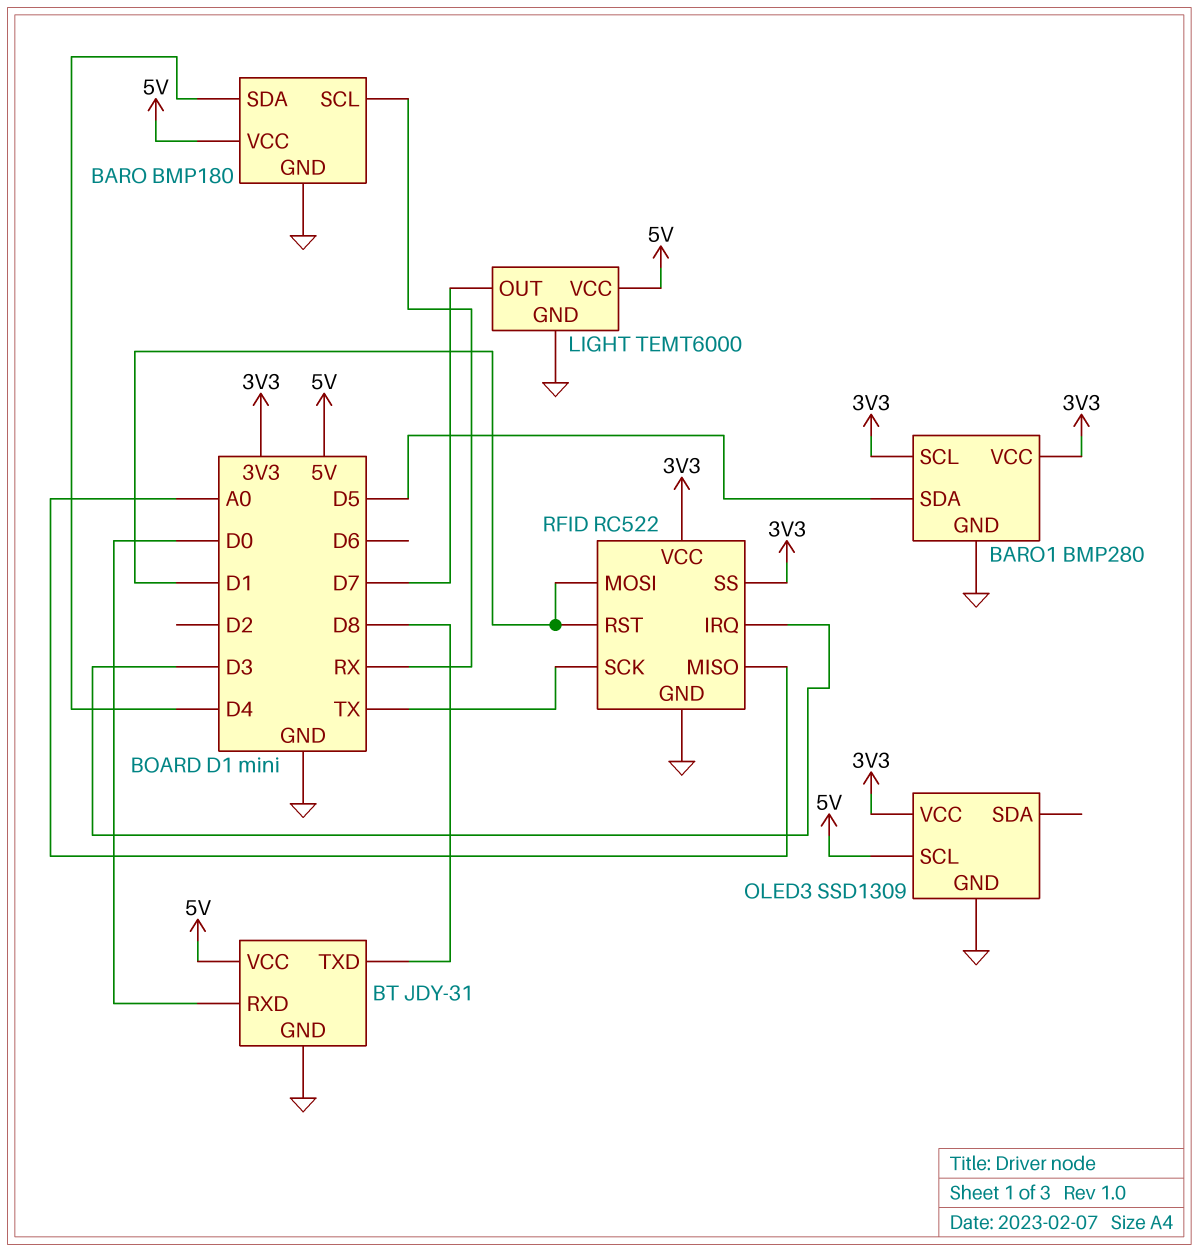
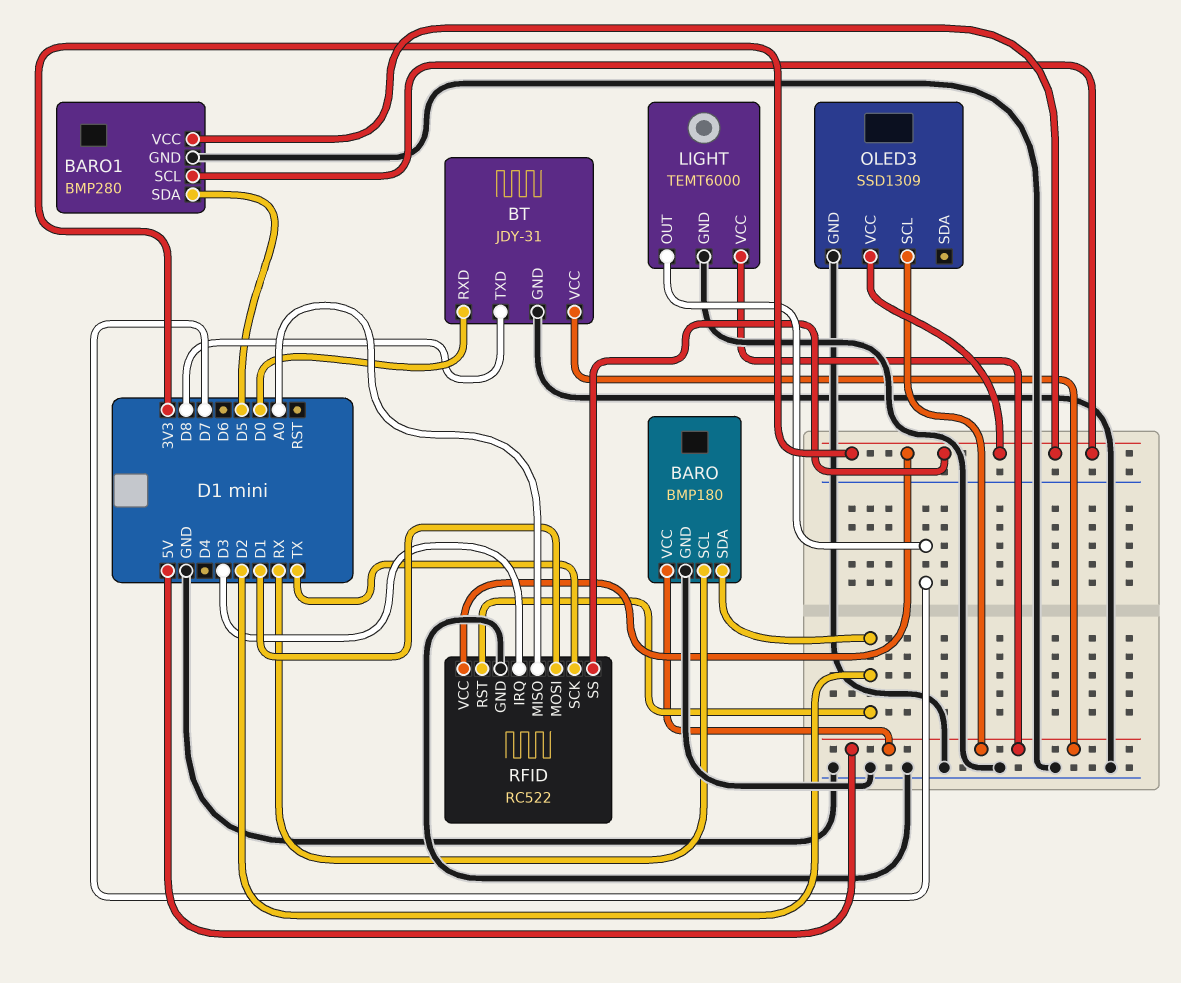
BARO pin SDA: D4 -> D2
RFID pin RST: D1 -> D2

